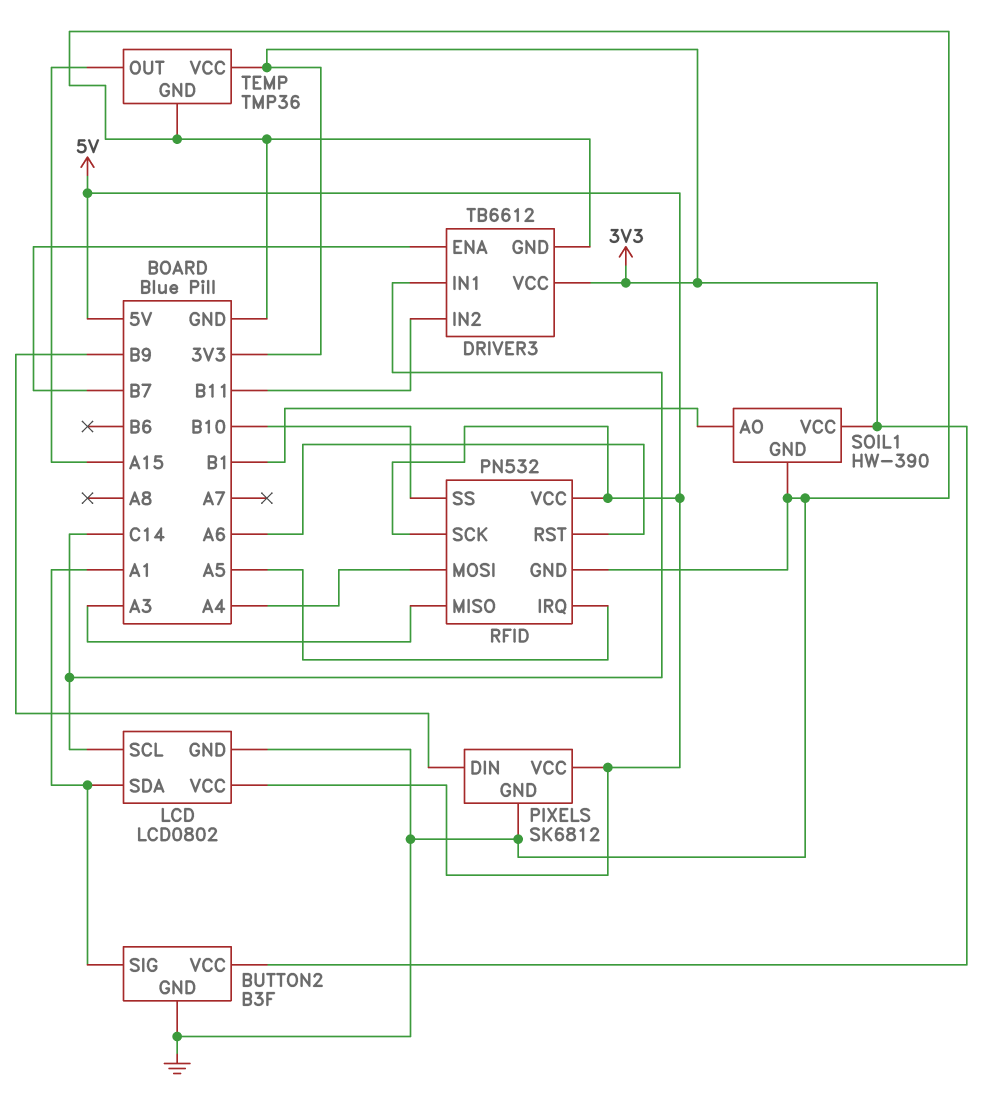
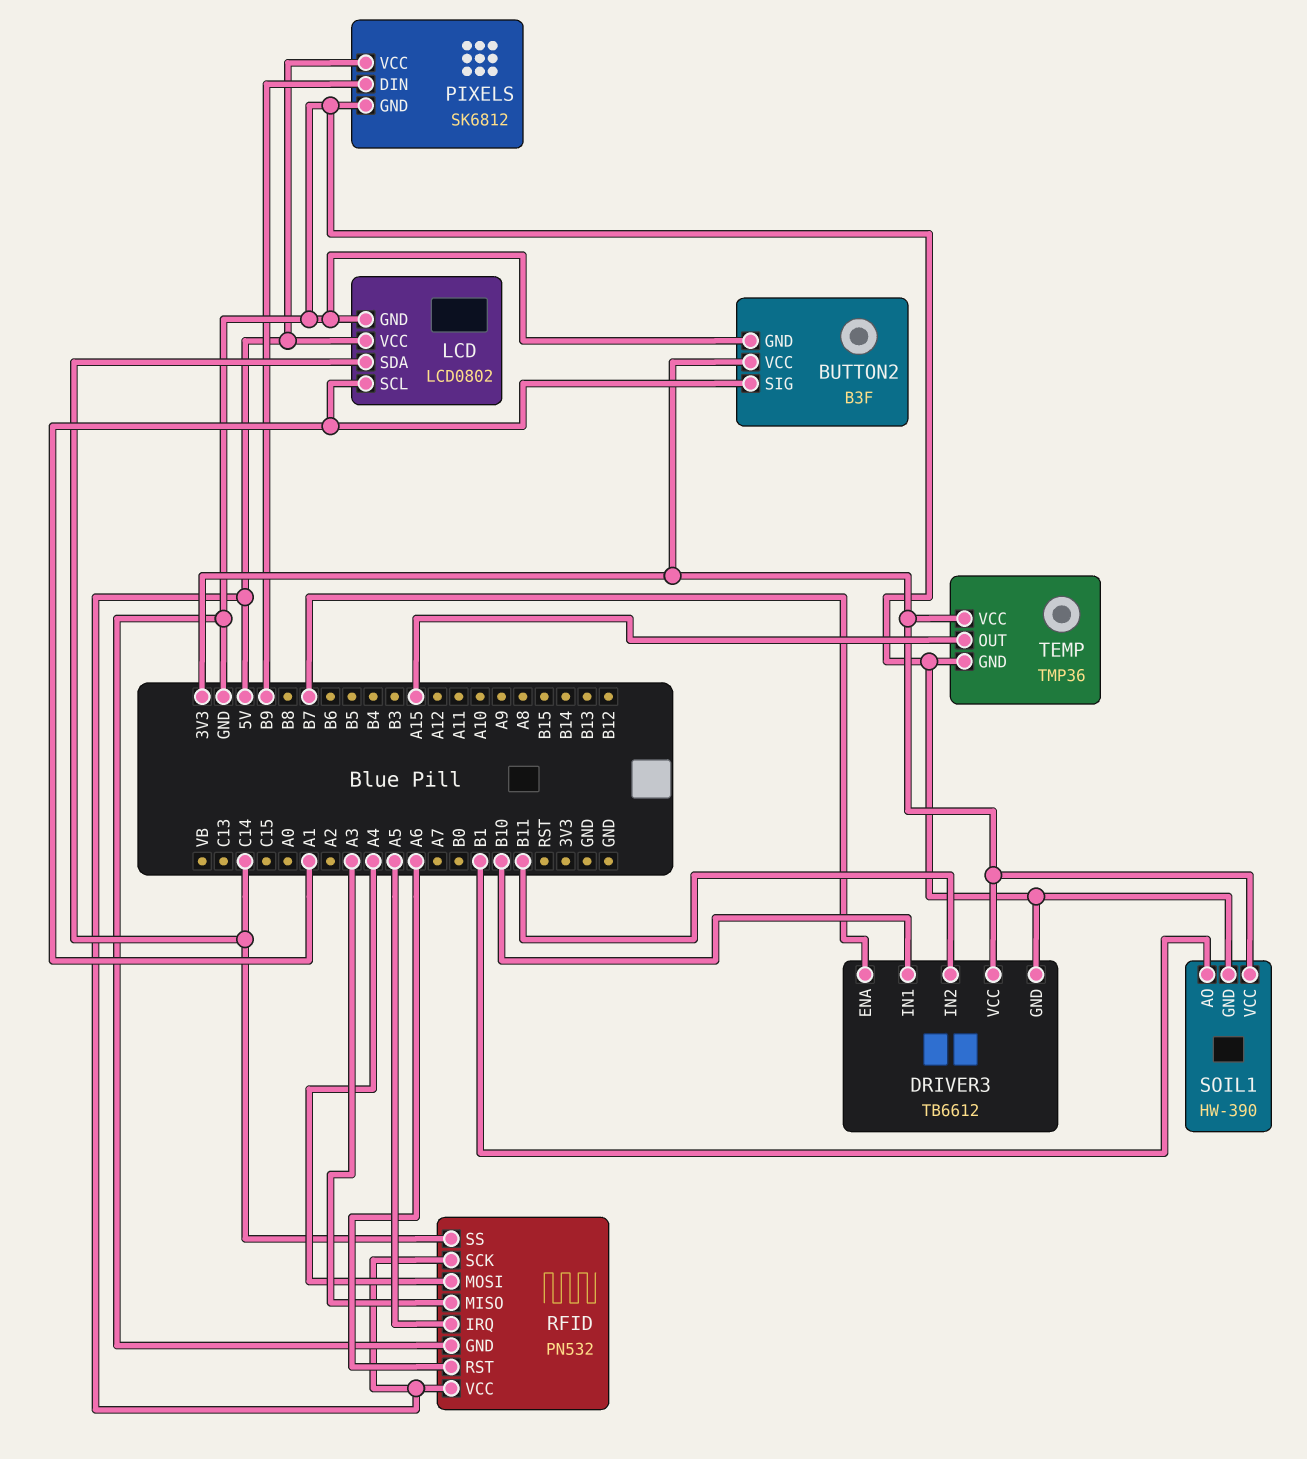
DRIVER3 pin IN1: C14 -> B10
LCD pin SCL: C14 -> A1
LCD pin SDA: A1 -> C14
RFID pin SS: B10 -> C14

